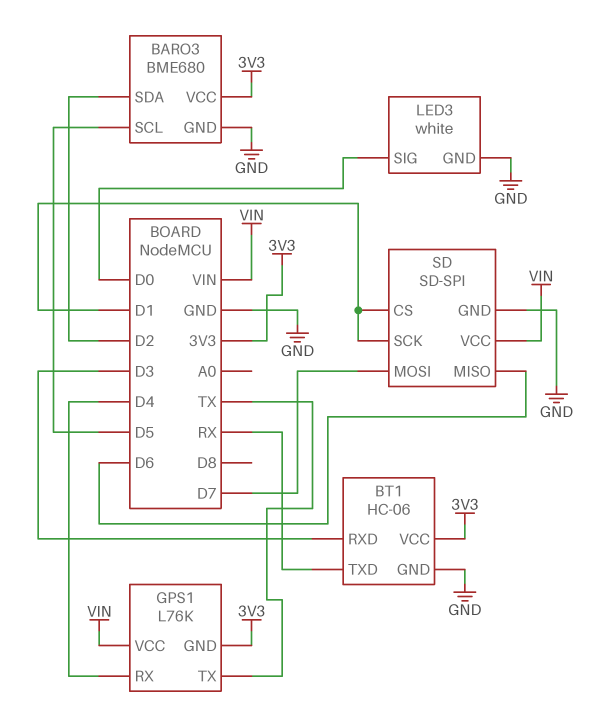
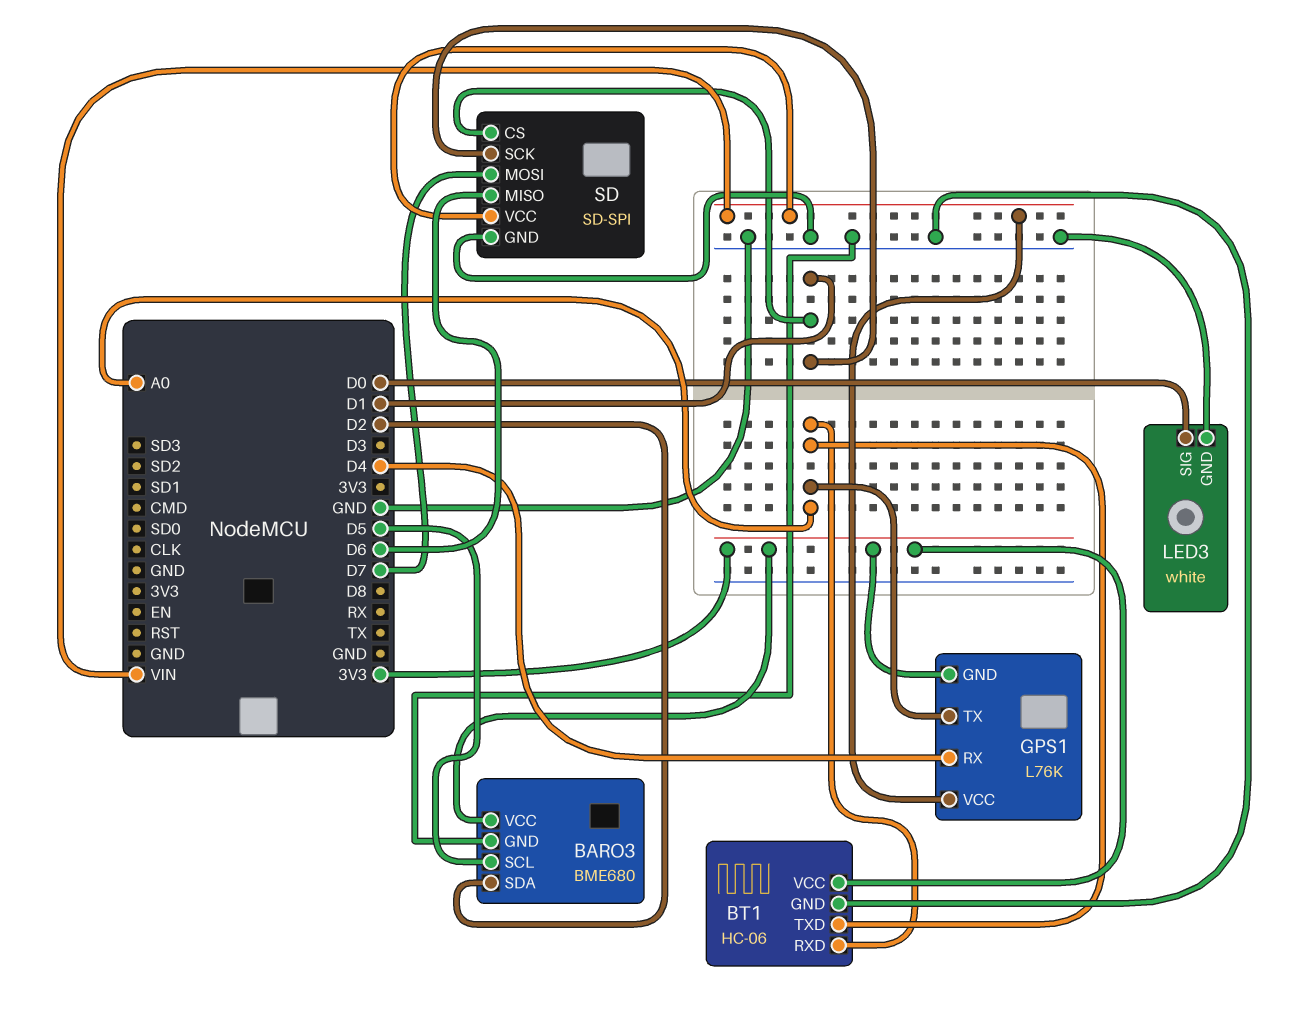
BT1 pin RXD: D3 -> A0
BT1 pin TXD: RX -> A0
GPS1 pin TX: TX -> A0

